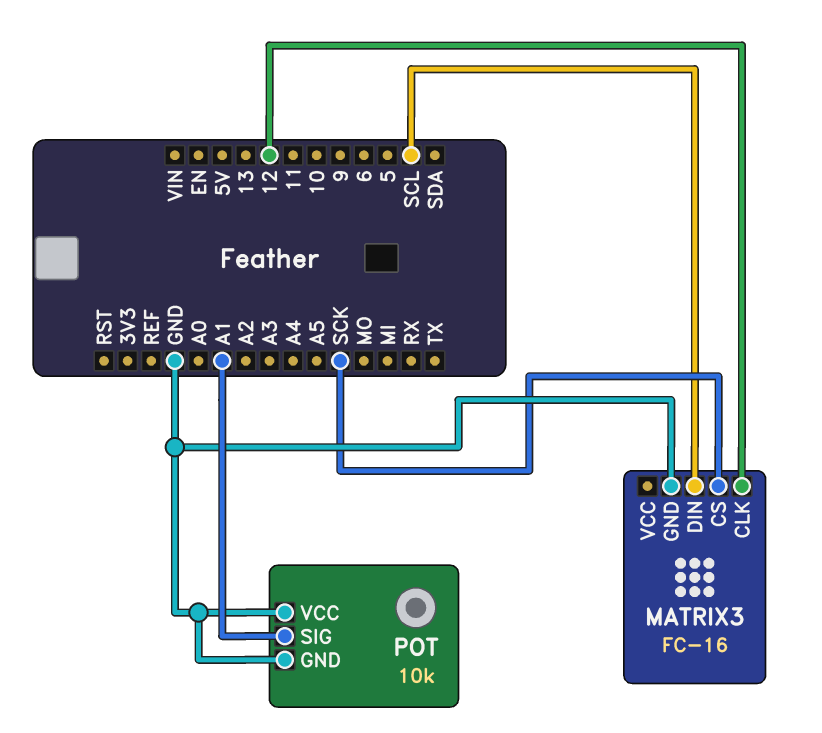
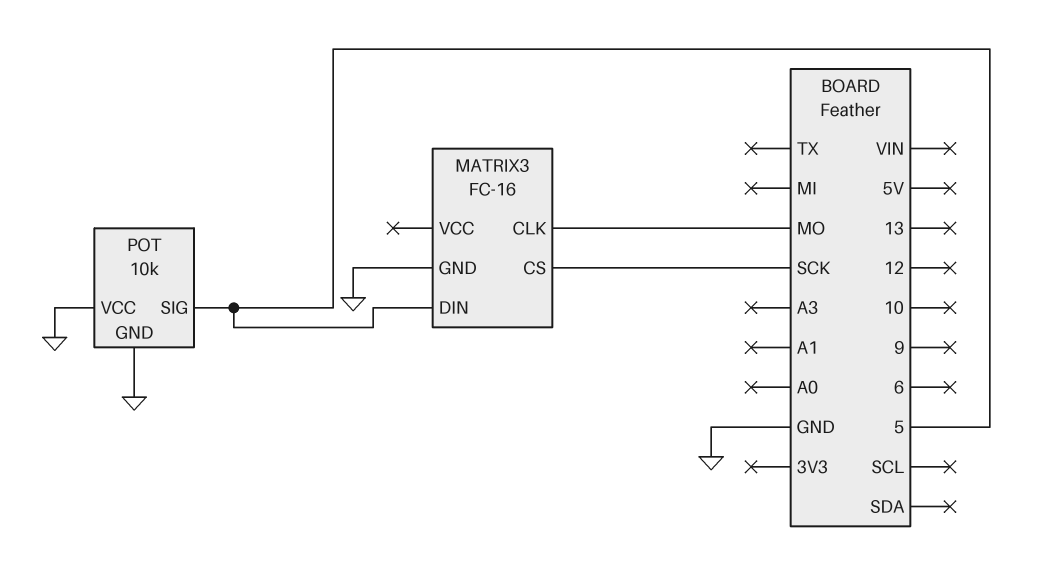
MATRIX3 pin CLK: 12 -> MO
MATRIX3 pin DIN: SCL -> 5
POT pin SIG: A1 -> 5

